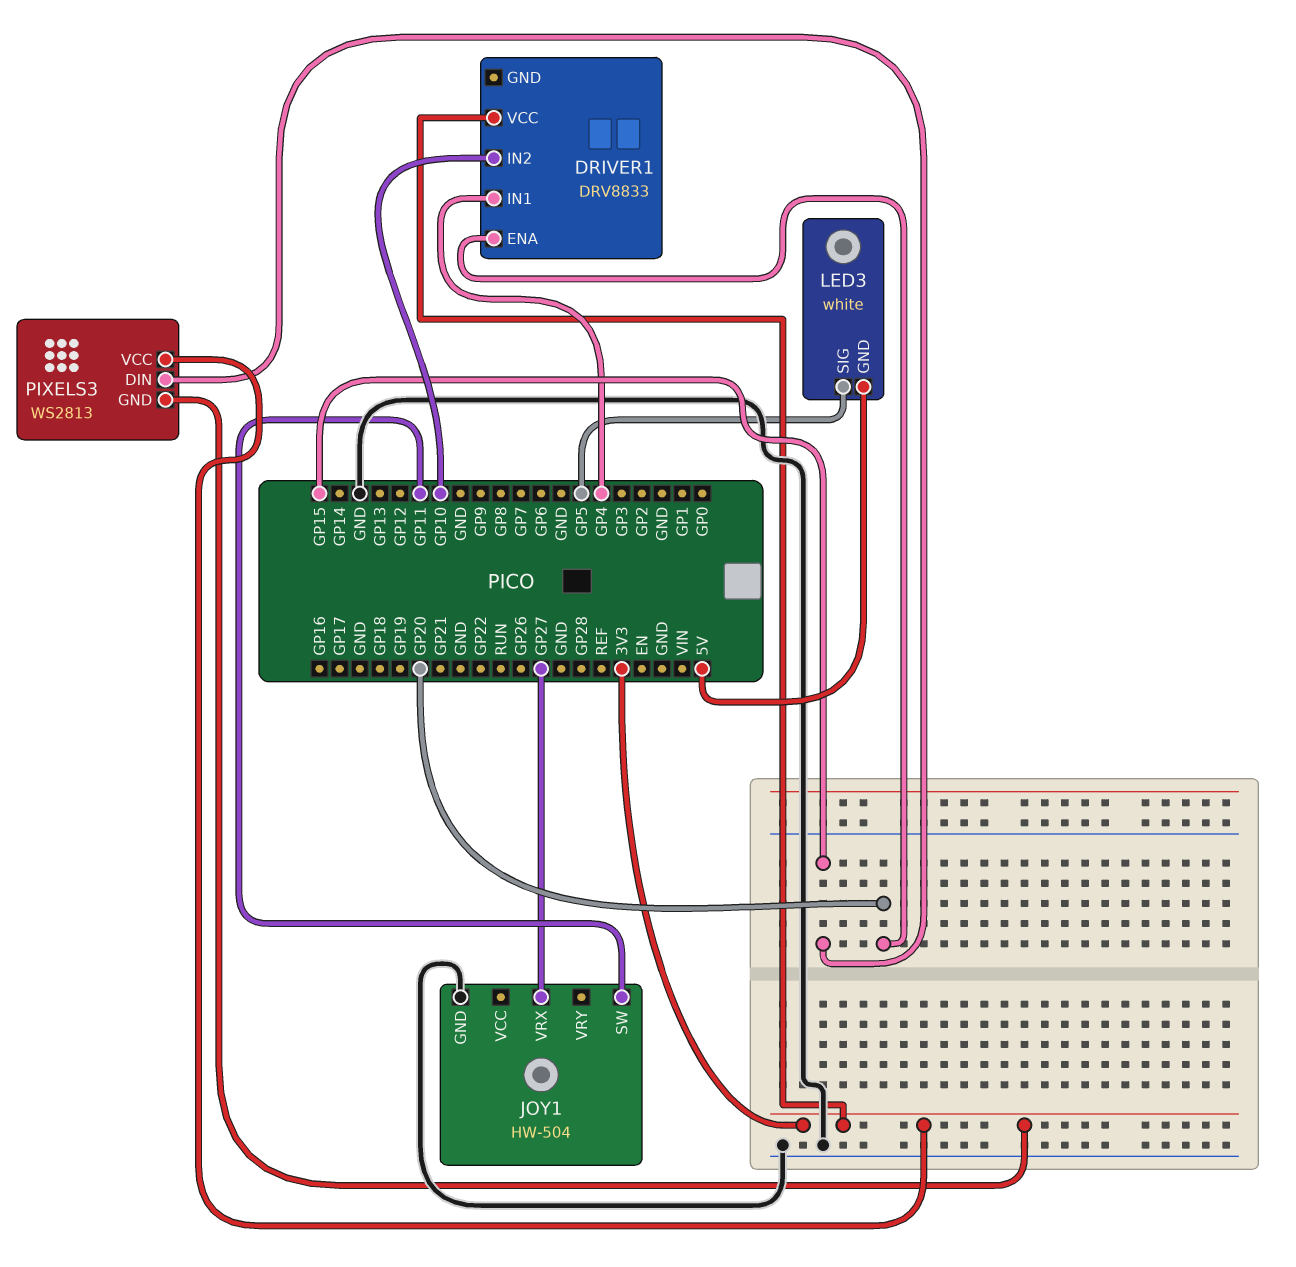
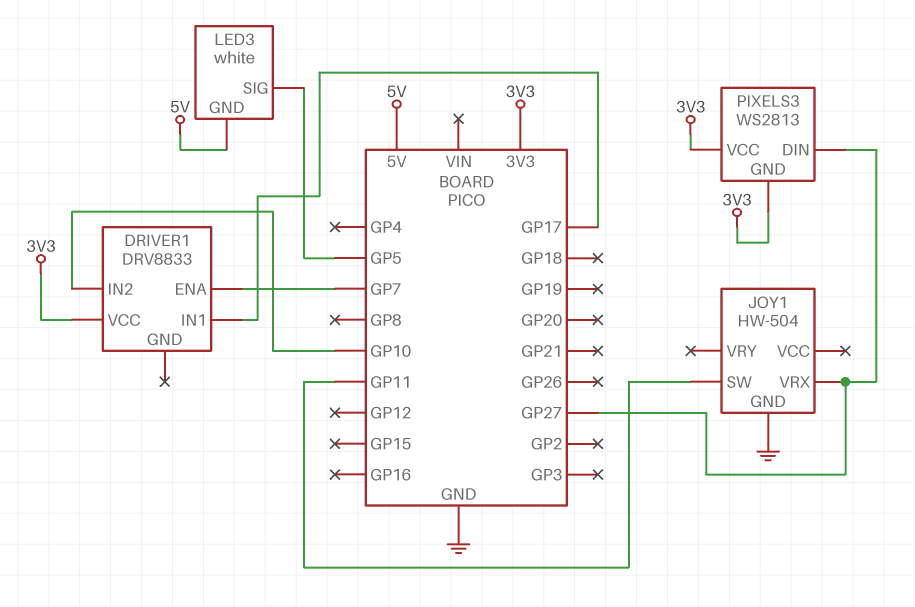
DRIVER1 pin ENA: GP20 -> GP7
DRIVER1 pin IN1: GP4 -> GP17
PIXELS3 pin DIN: GP15 -> GP27

